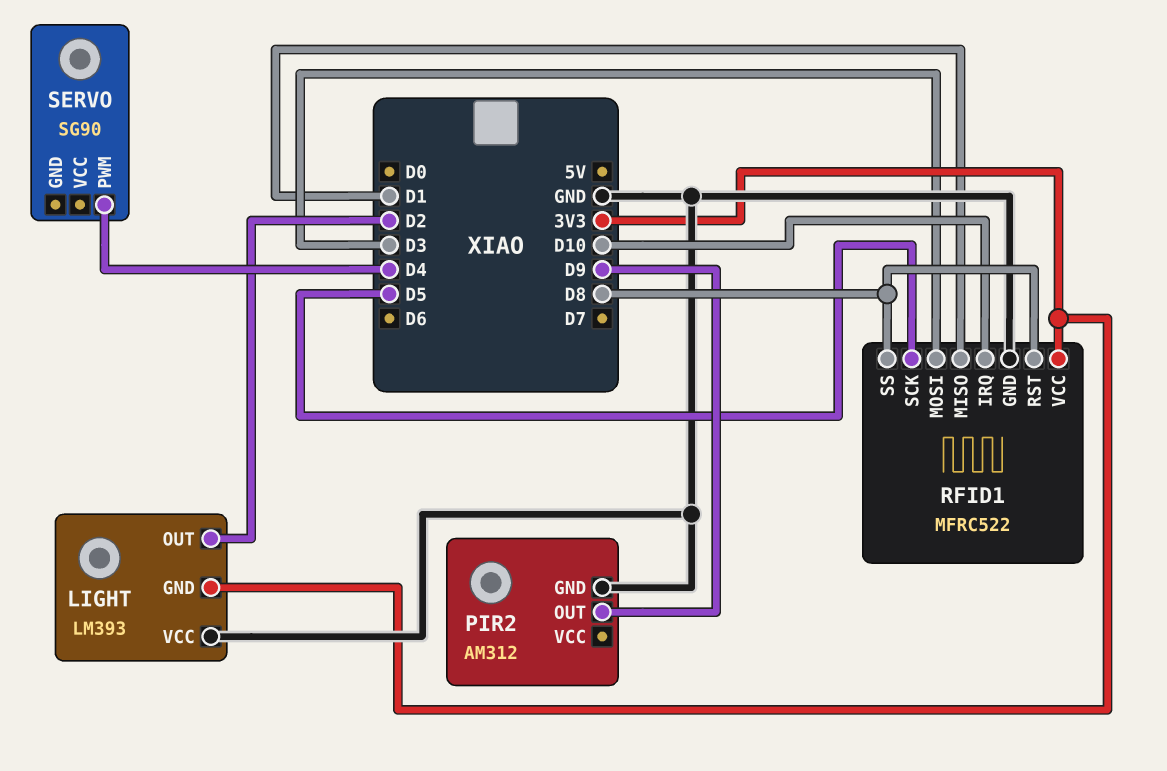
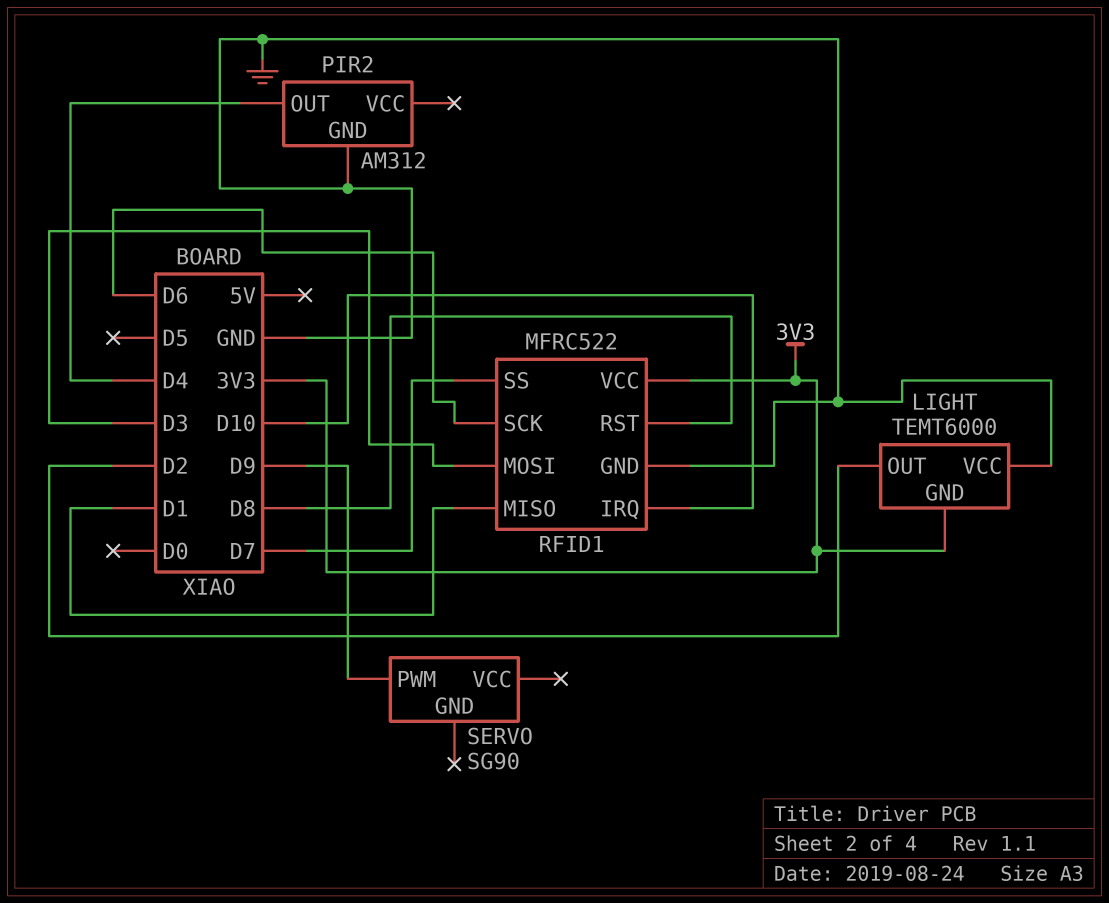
LIGHT: LM393 -> TEMT6000
PIR2 pin OUT: D9 -> D4
RFID1 pin SCK: D5 -> D6
RFID1 pin SS: D8 -> D7
SERVO pin PWM: D4 -> D9

